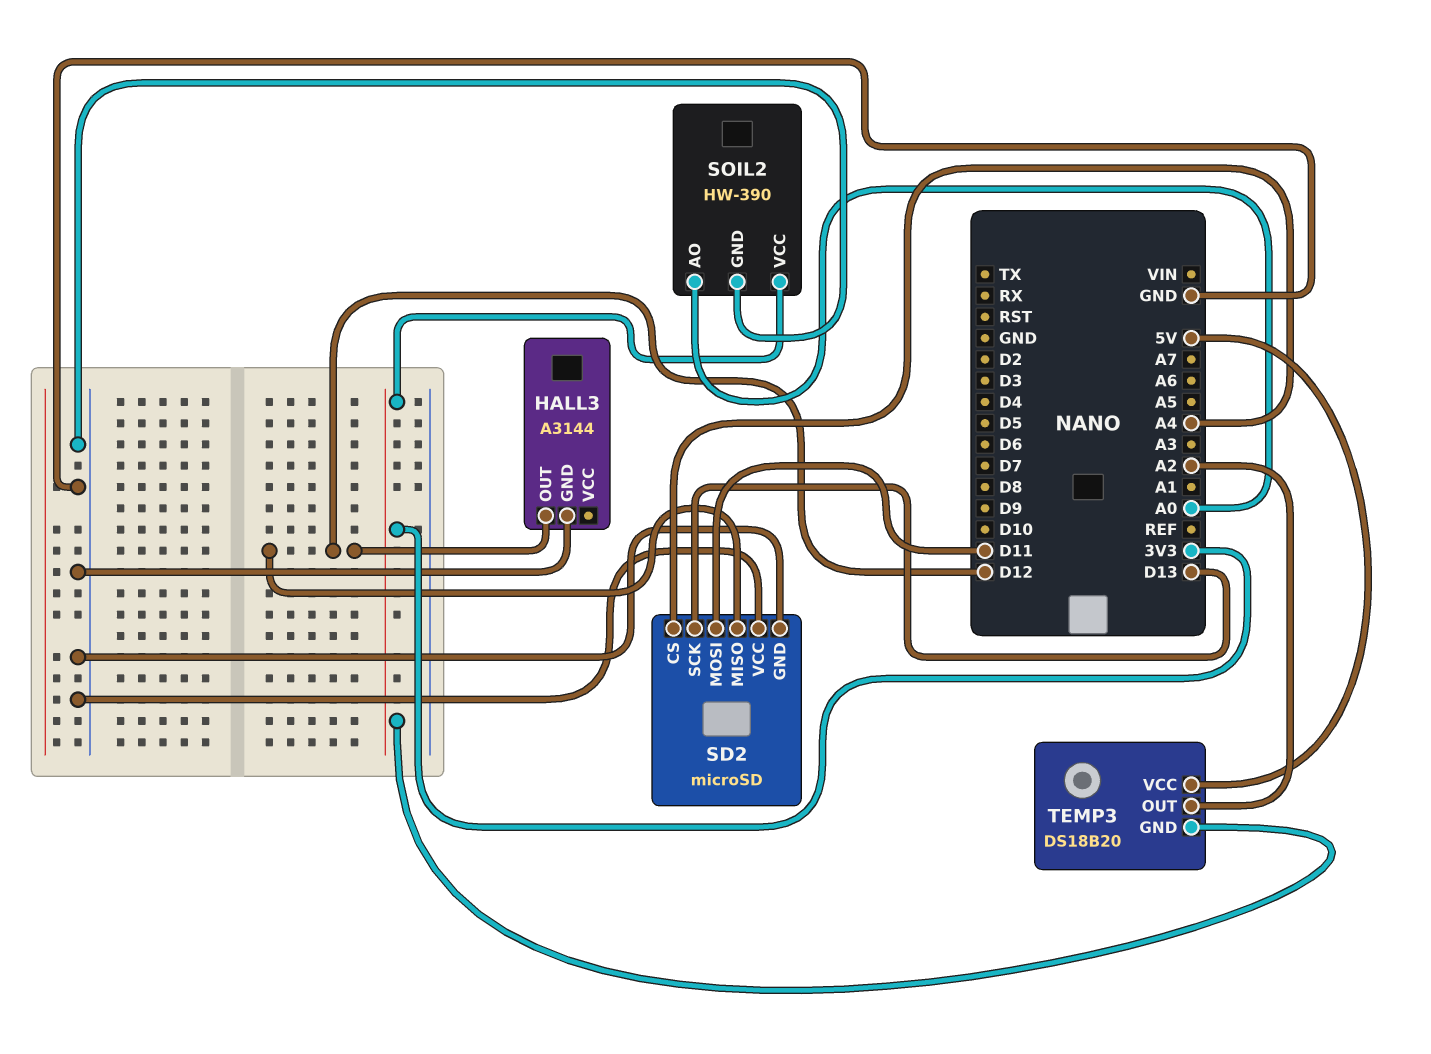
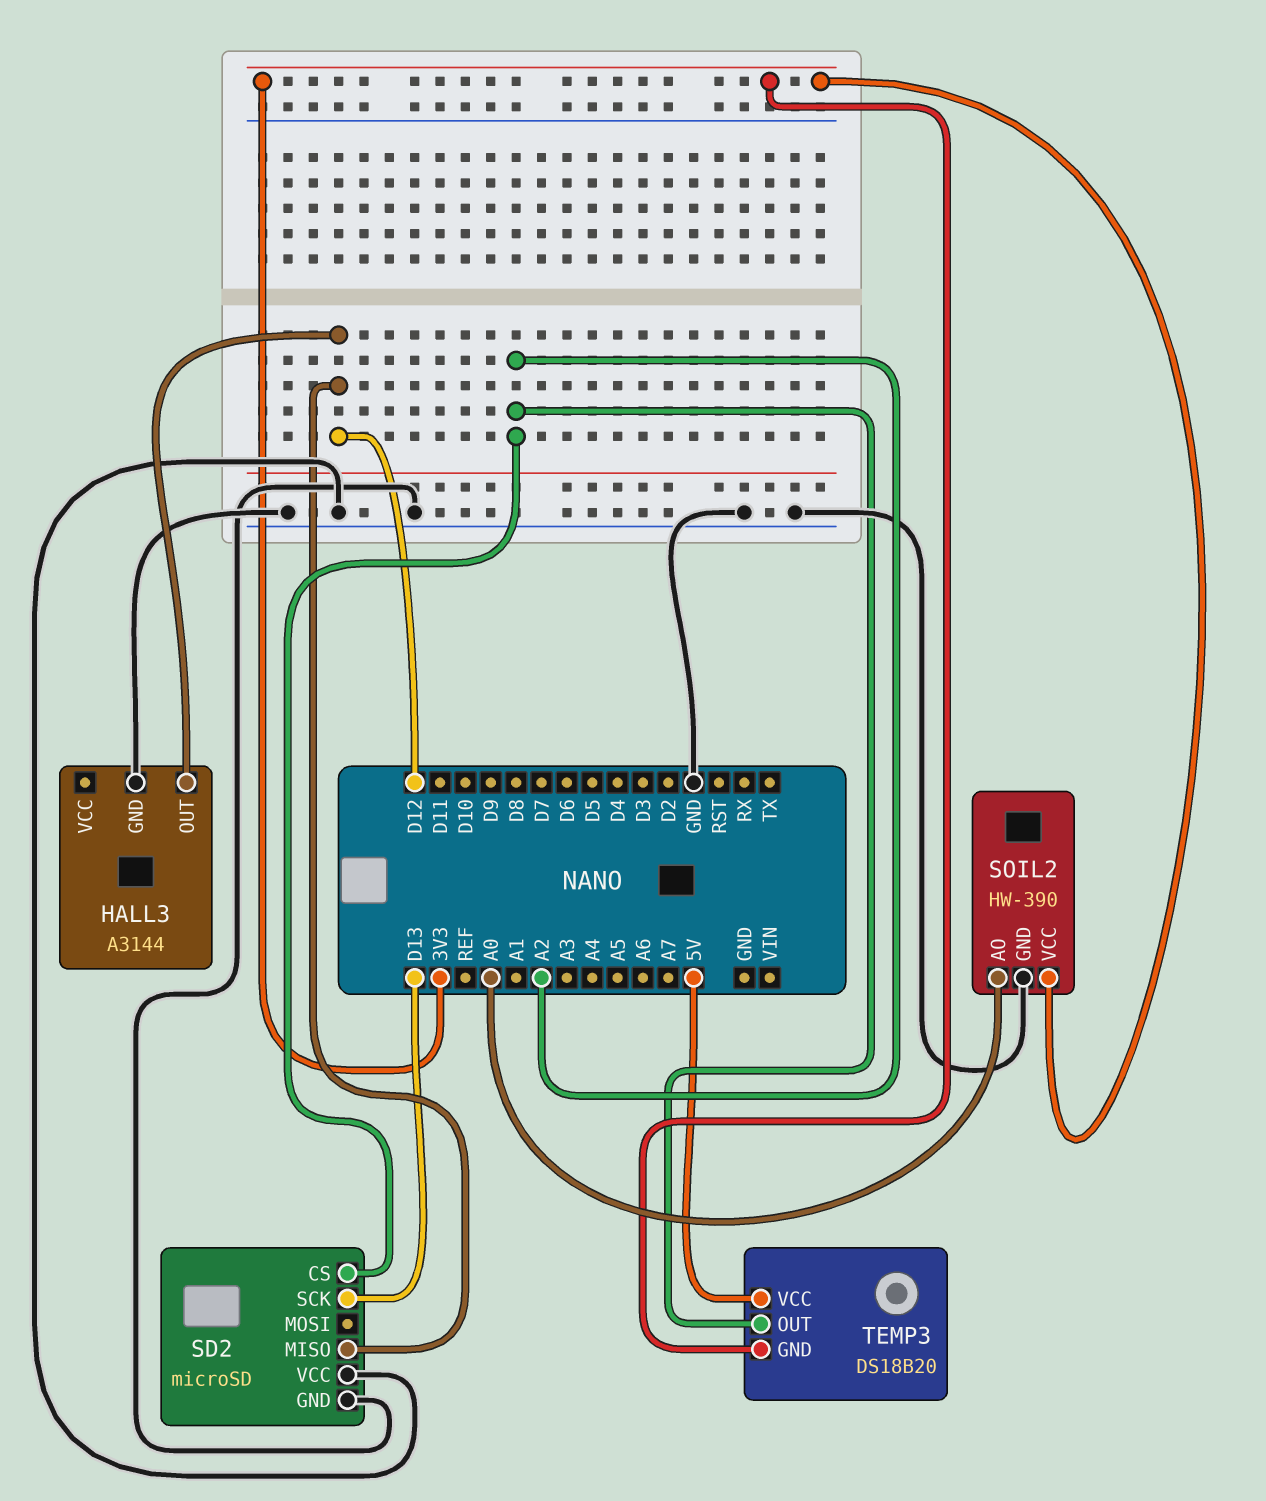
SD2 pin CS: A4 -> A2
SD2 pin MOSI: D11 -> none

